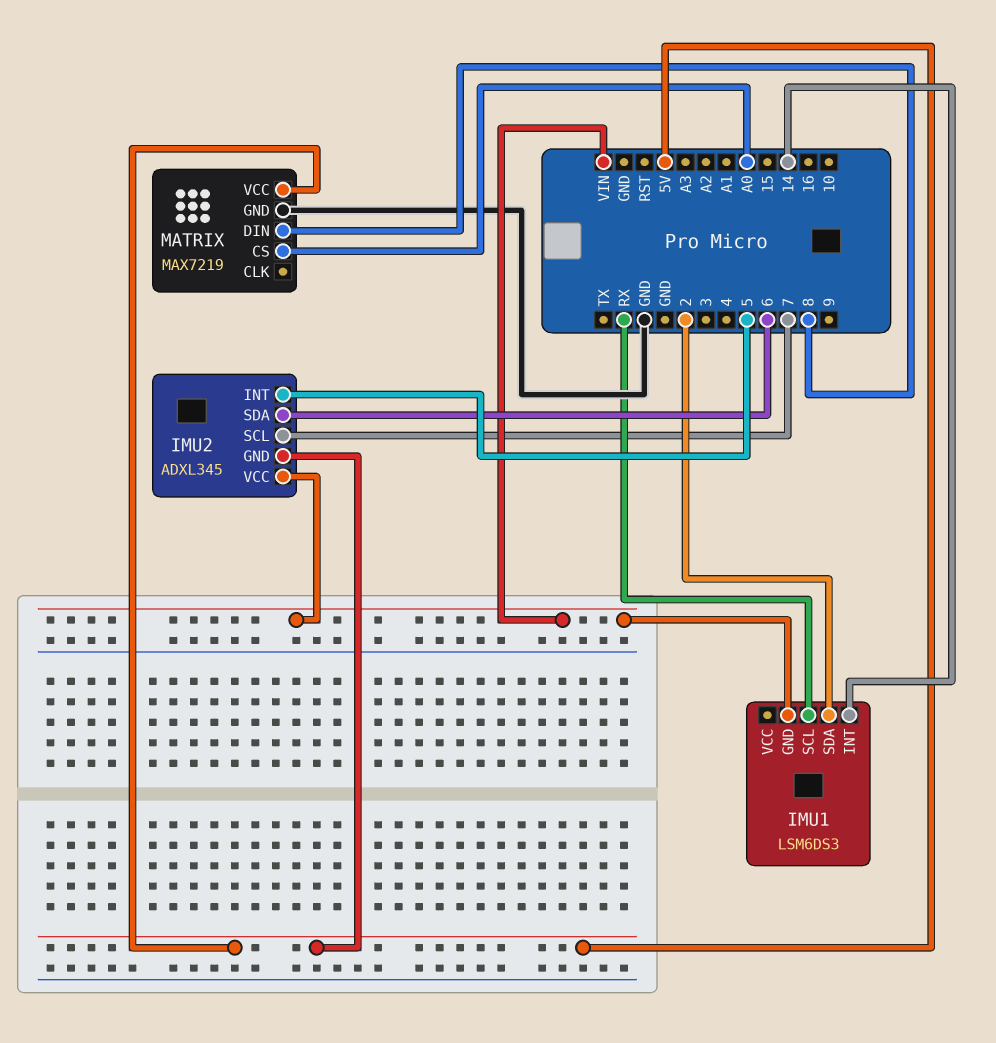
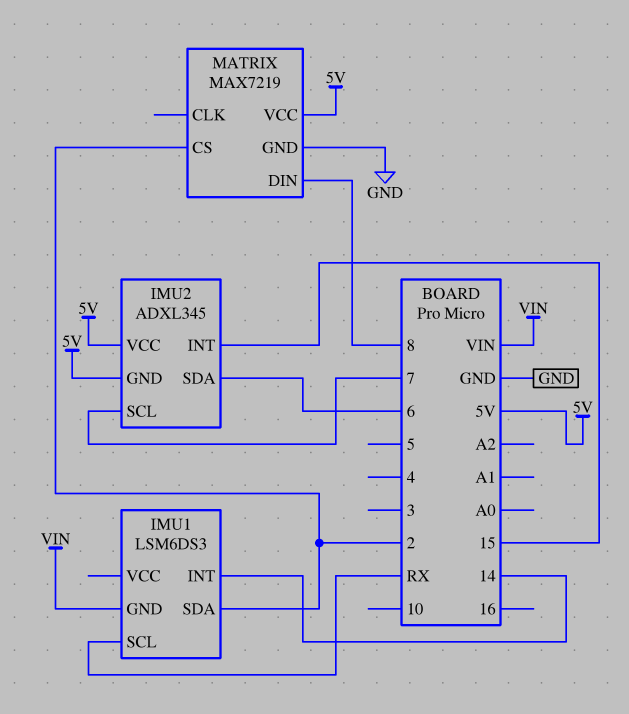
IMU2 pin INT: 5 -> 15
IMU2 pin VCC: VIN -> 5V
MATRIX pin CS: A0 -> 2

